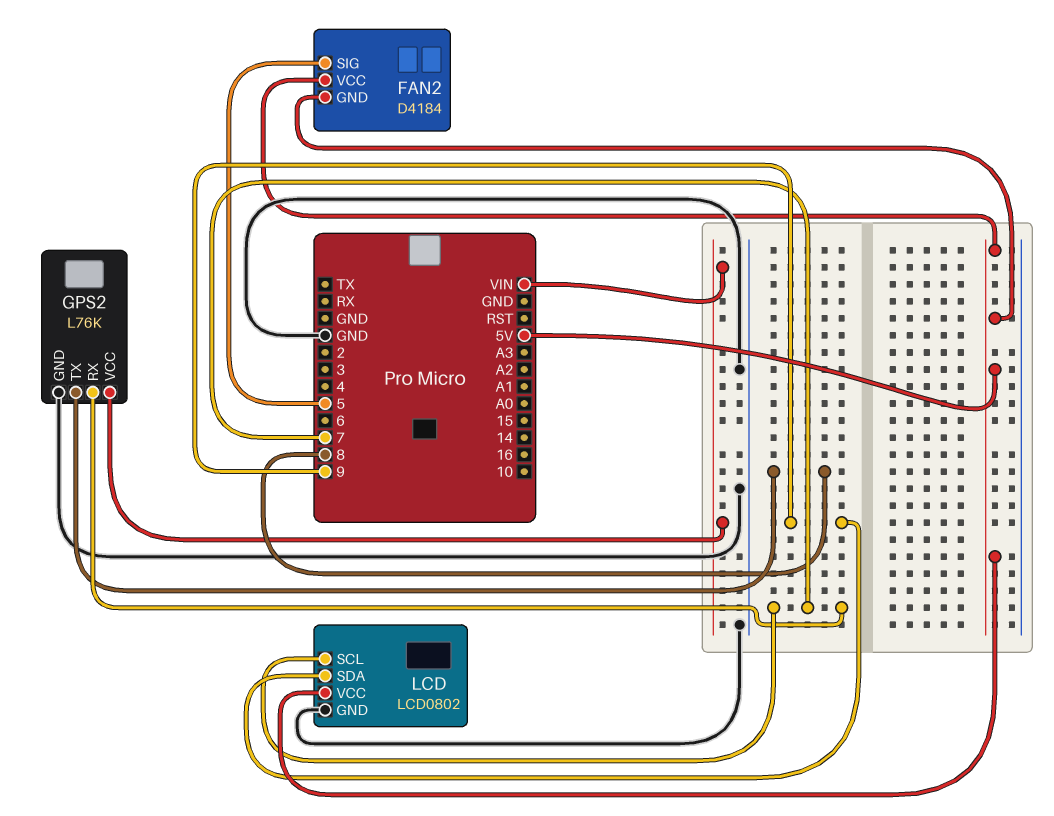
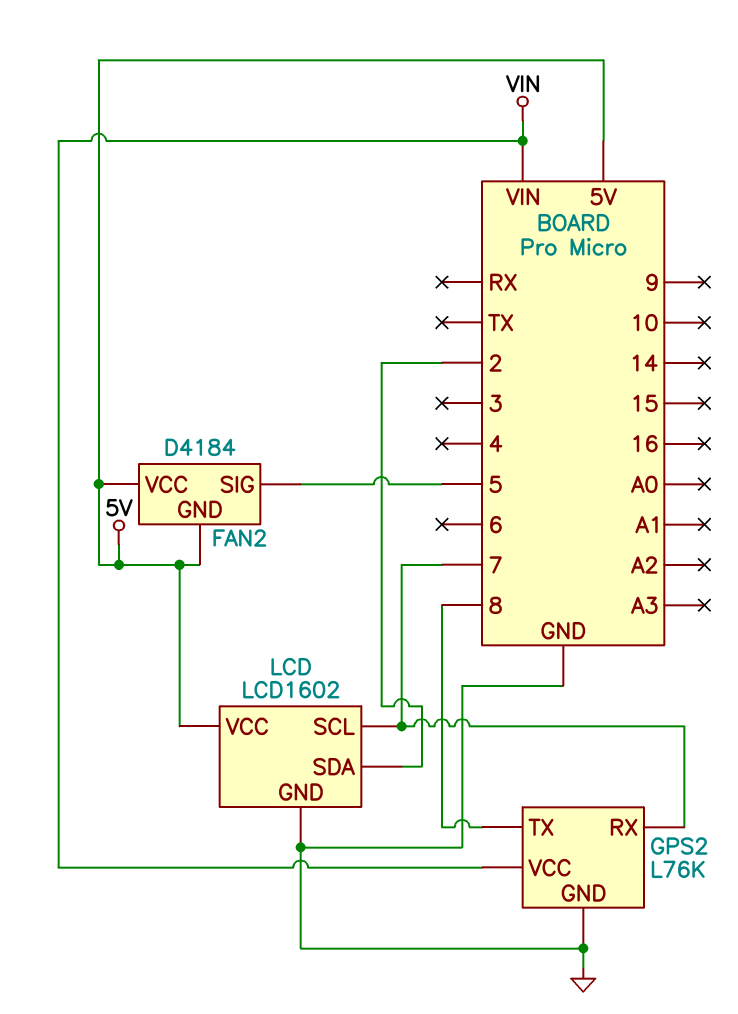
LCD: LCD0802 -> LCD1602
LCD pin SDA: 9 -> 2

